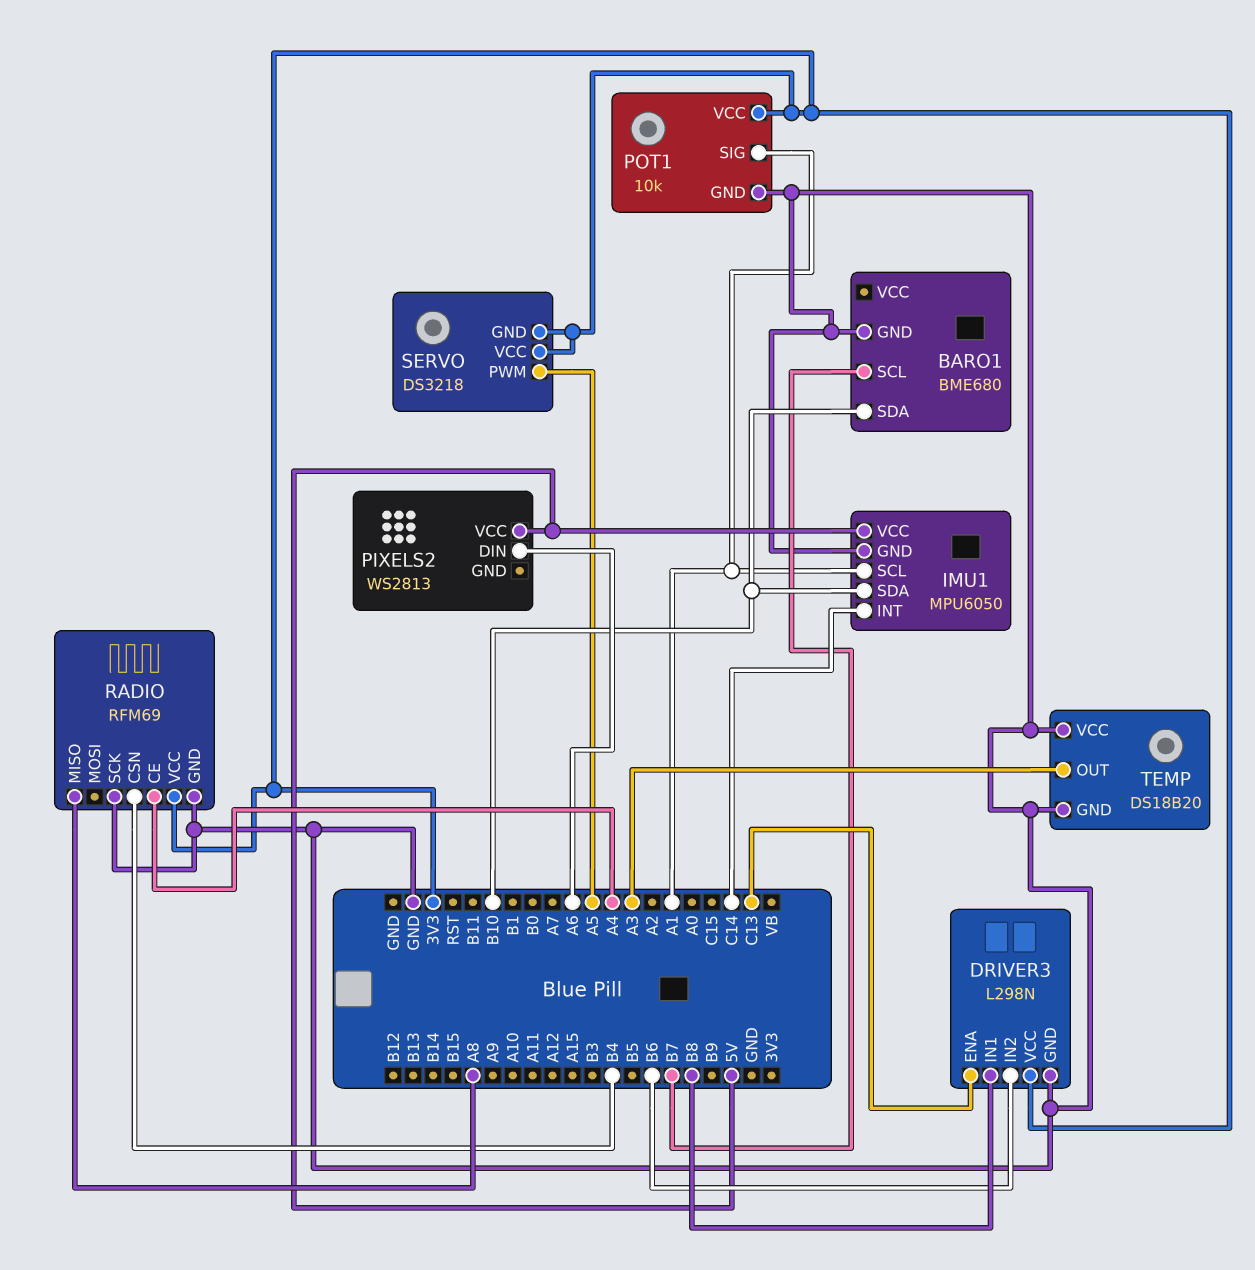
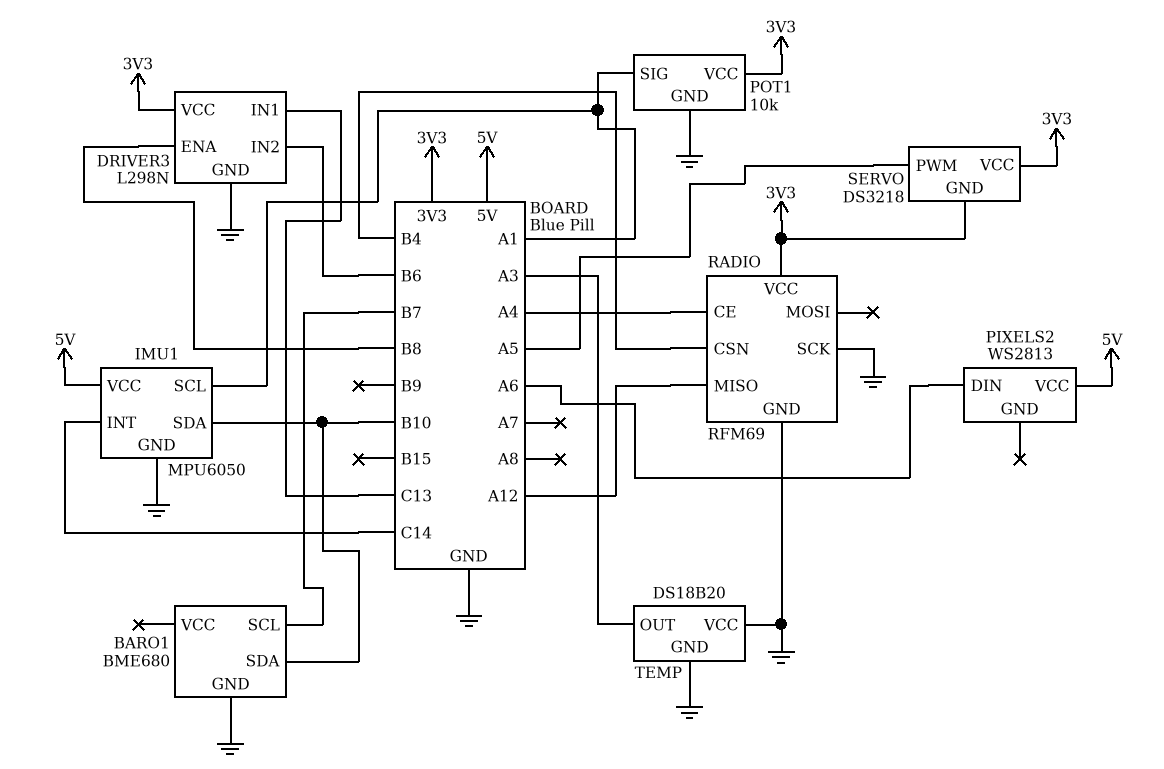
DRIVER3 pin ENA: C13 -> B8
DRIVER3 pin IN1: B8 -> C13
RADIO pin MISO: A8 -> A12

